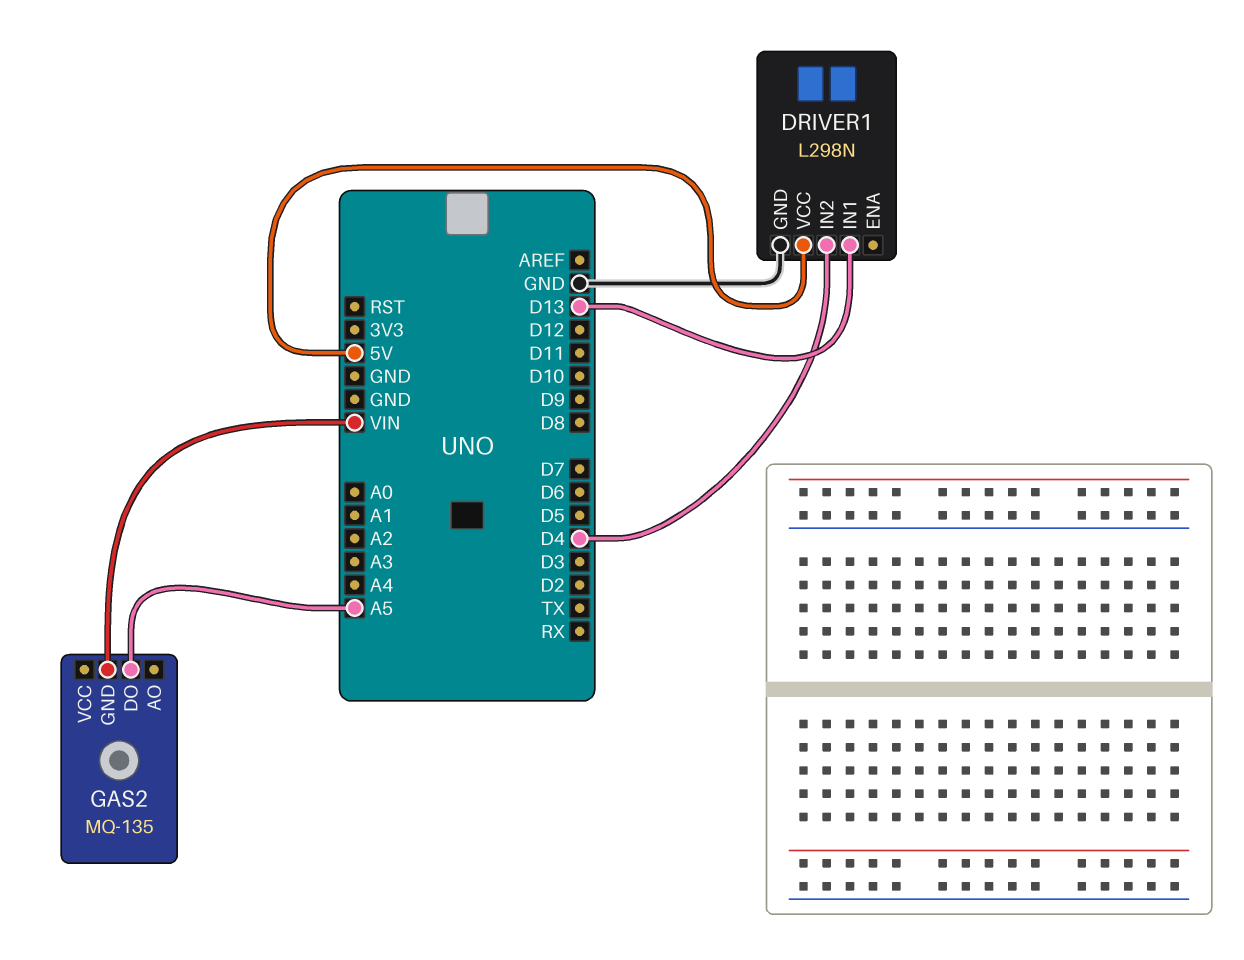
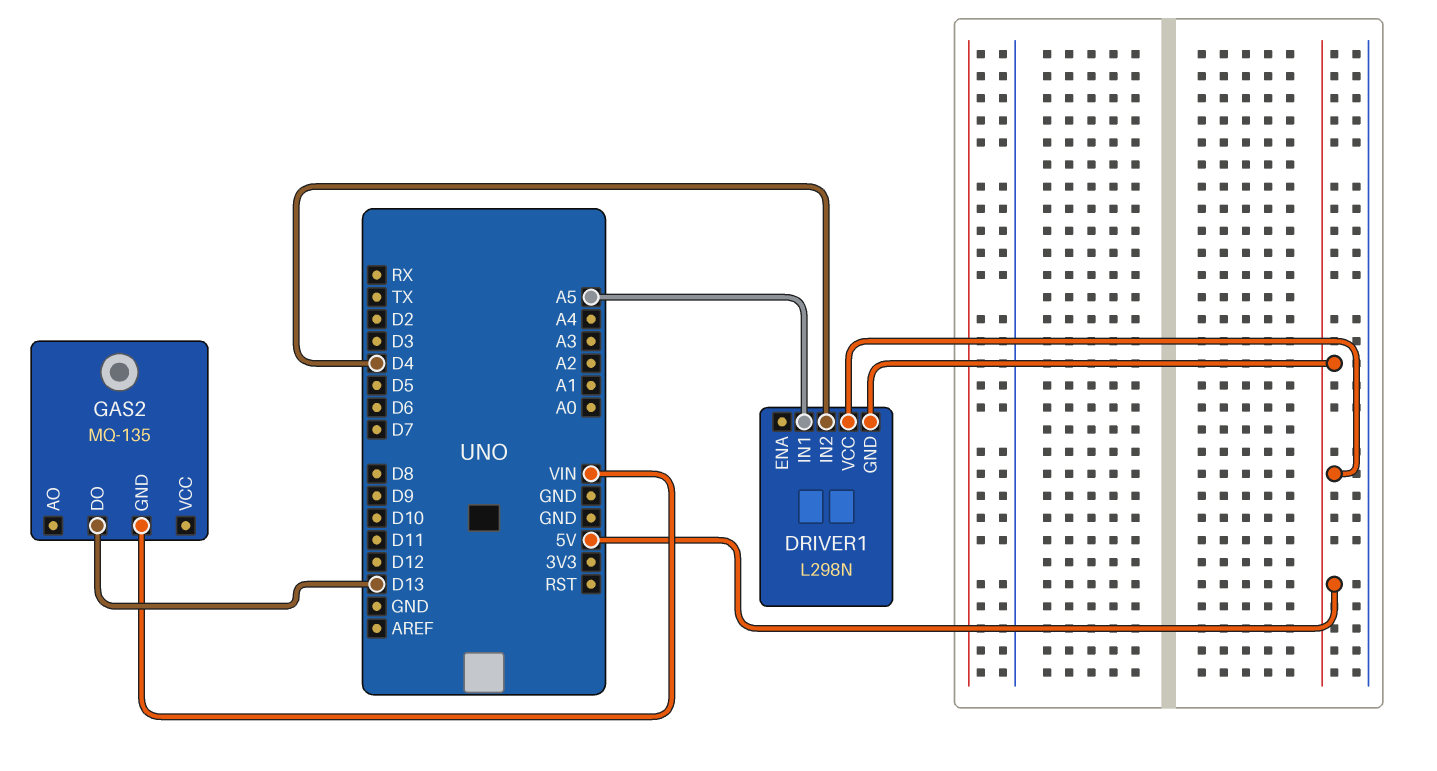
DRIVER1 pin GND: GND -> 5V
DRIVER1 pin IN1: D13 -> A5
GAS2 pin DO: A5 -> D13

